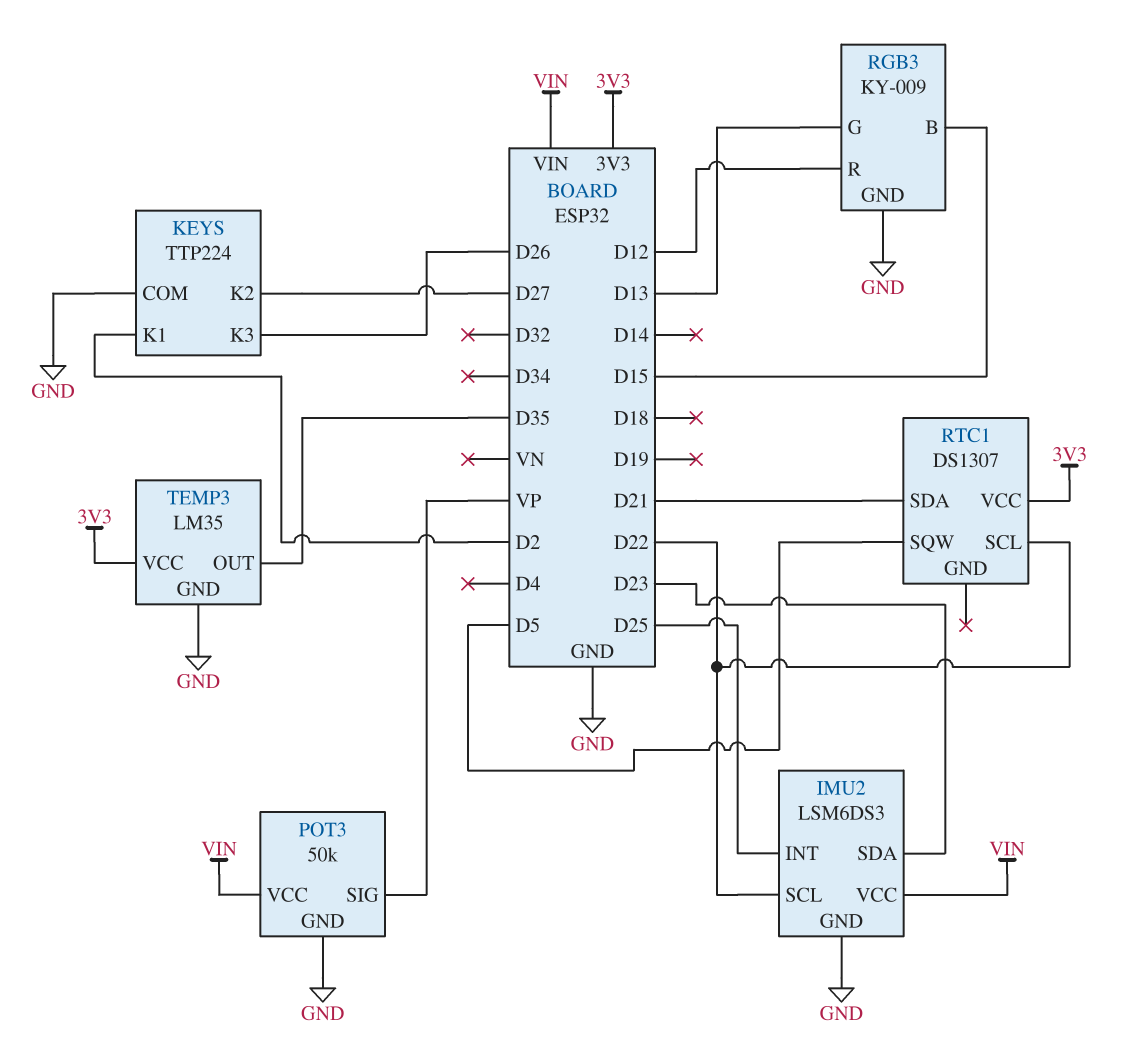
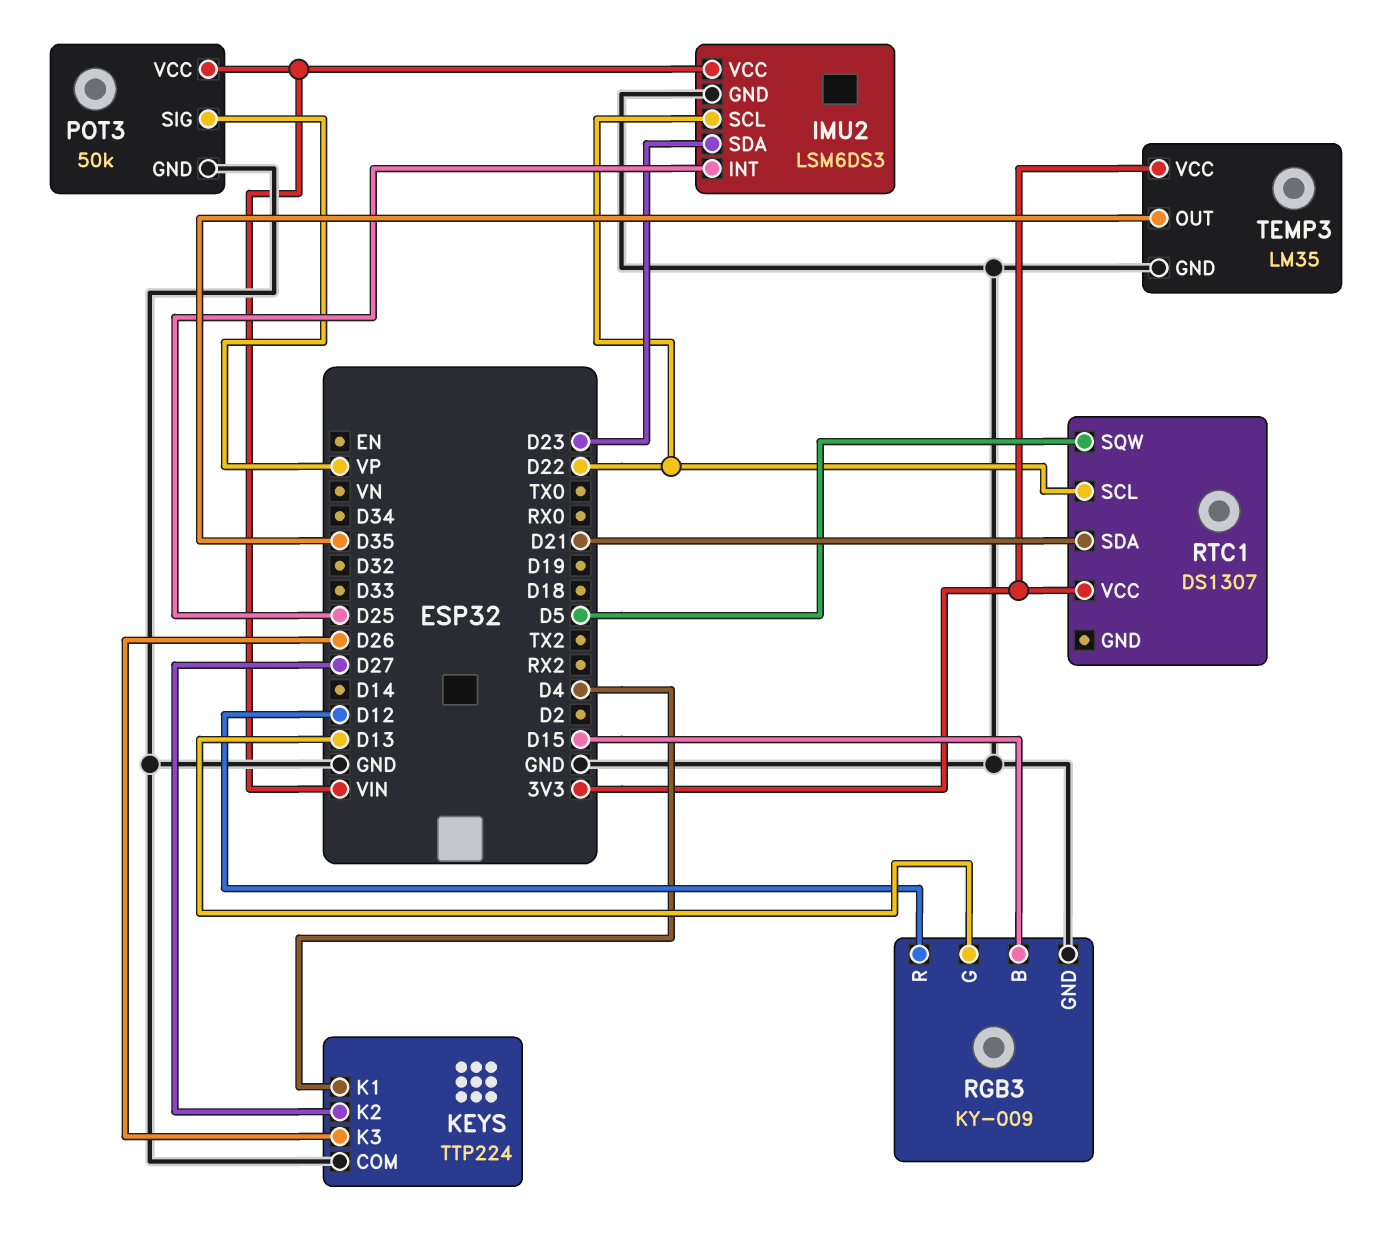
KEYS pin K1: D2 -> D4

